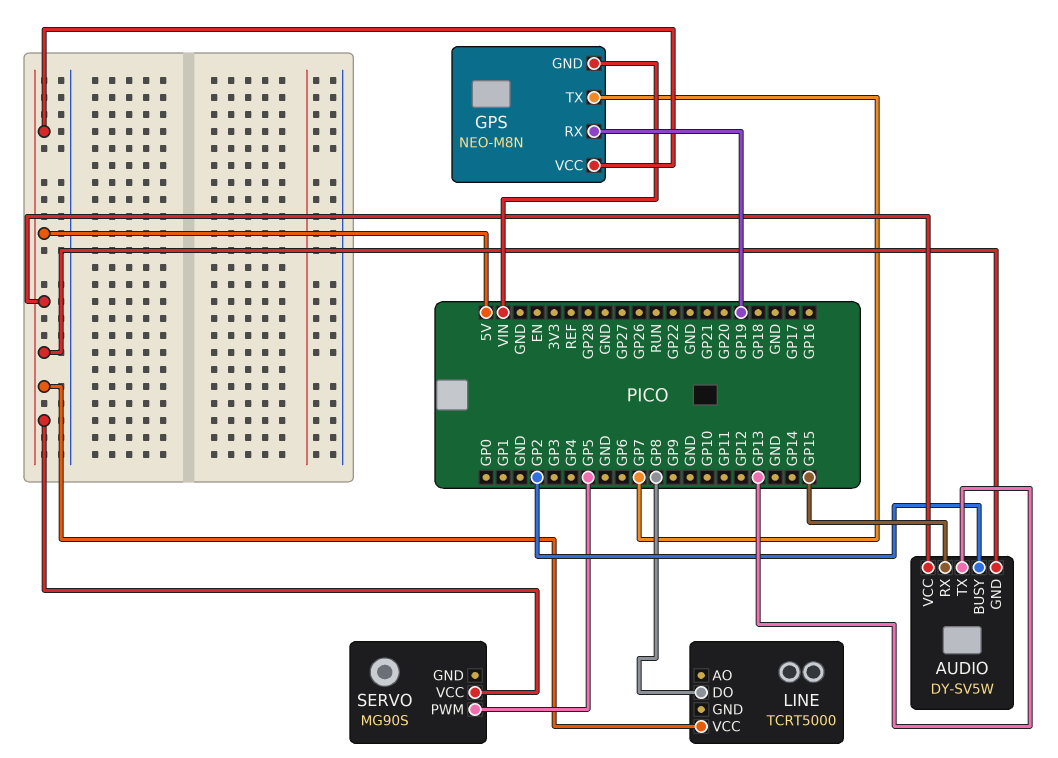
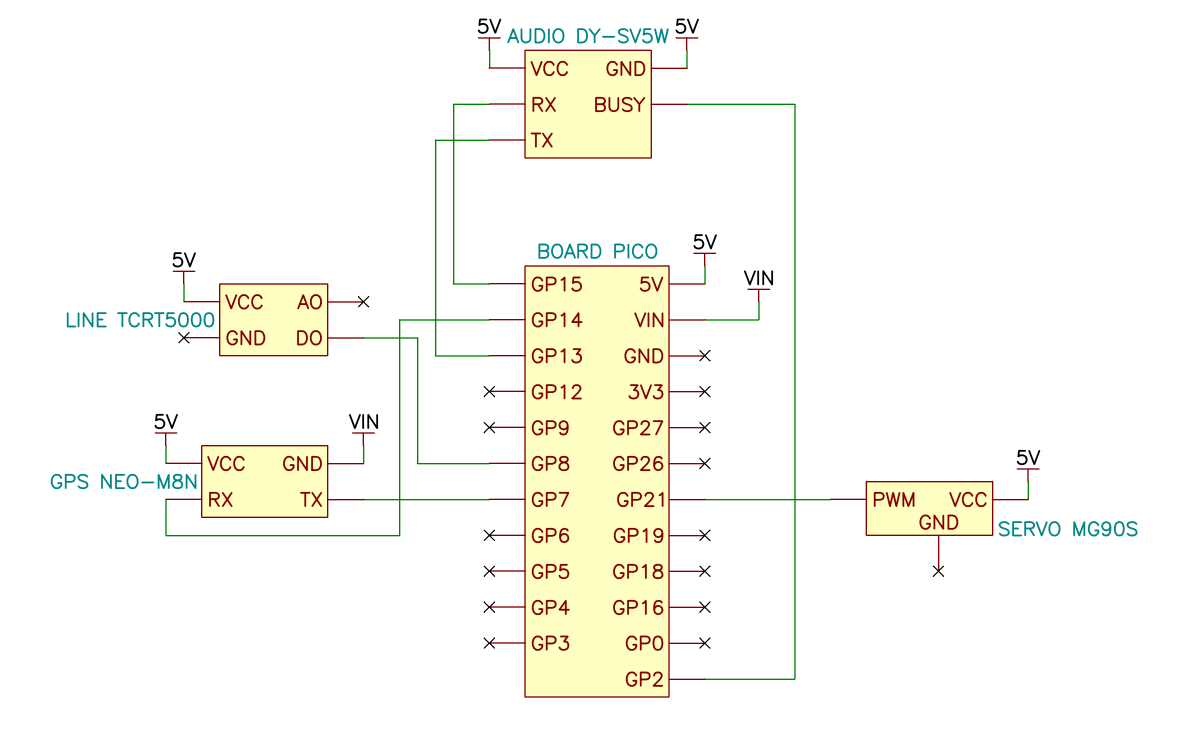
GPS pin RX: GP19 -> GP14
SERVO pin PWM: GP5 -> GP21

